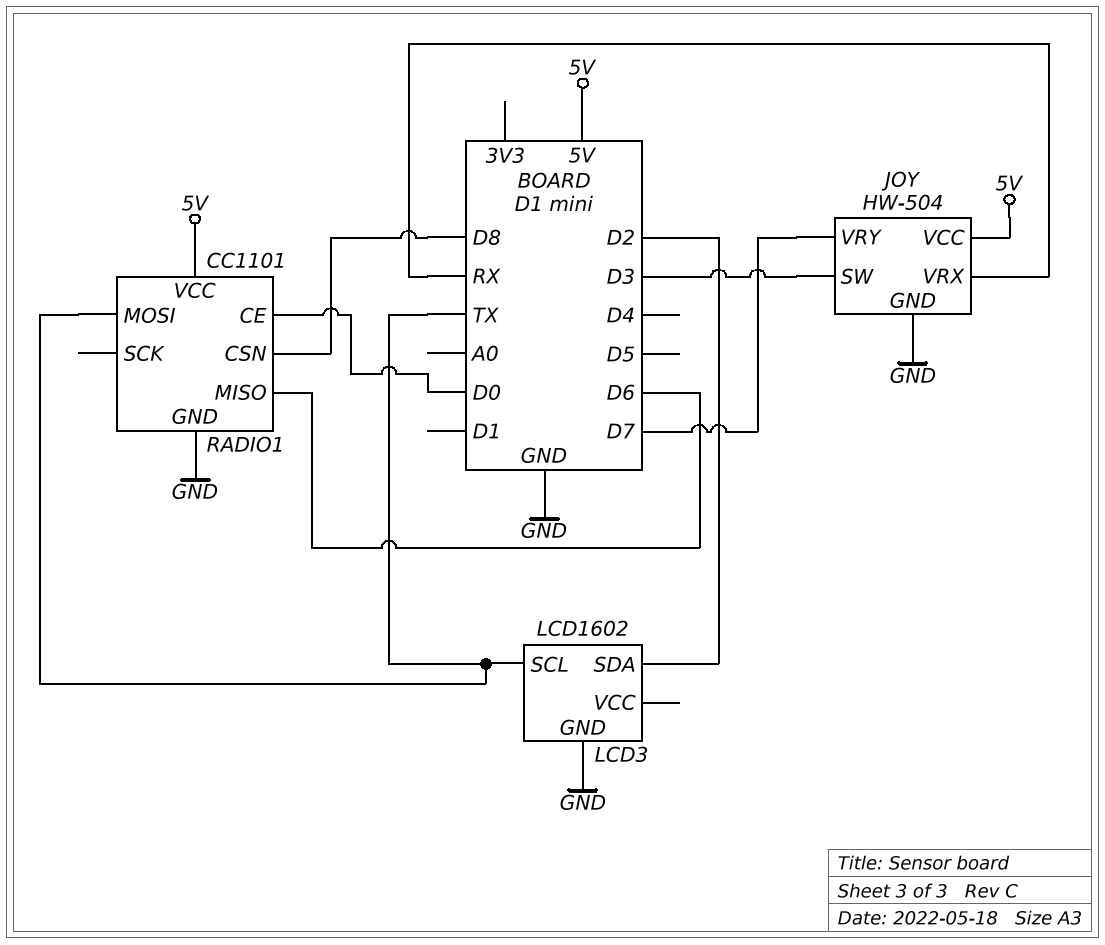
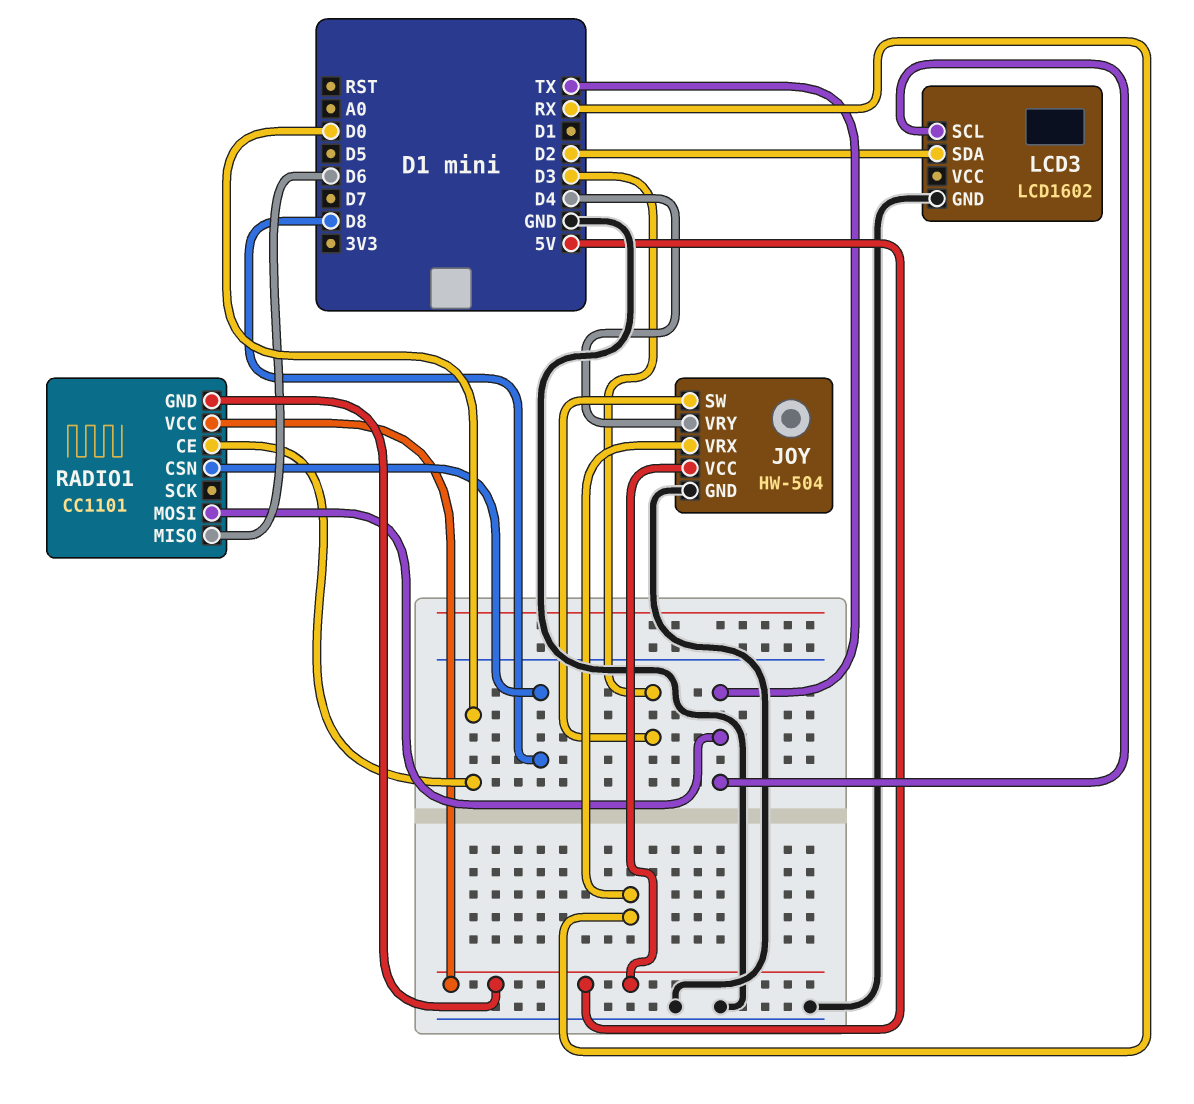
JOY pin VRY: D7 -> D4
RADIO1 pin GND: GND -> 5V

